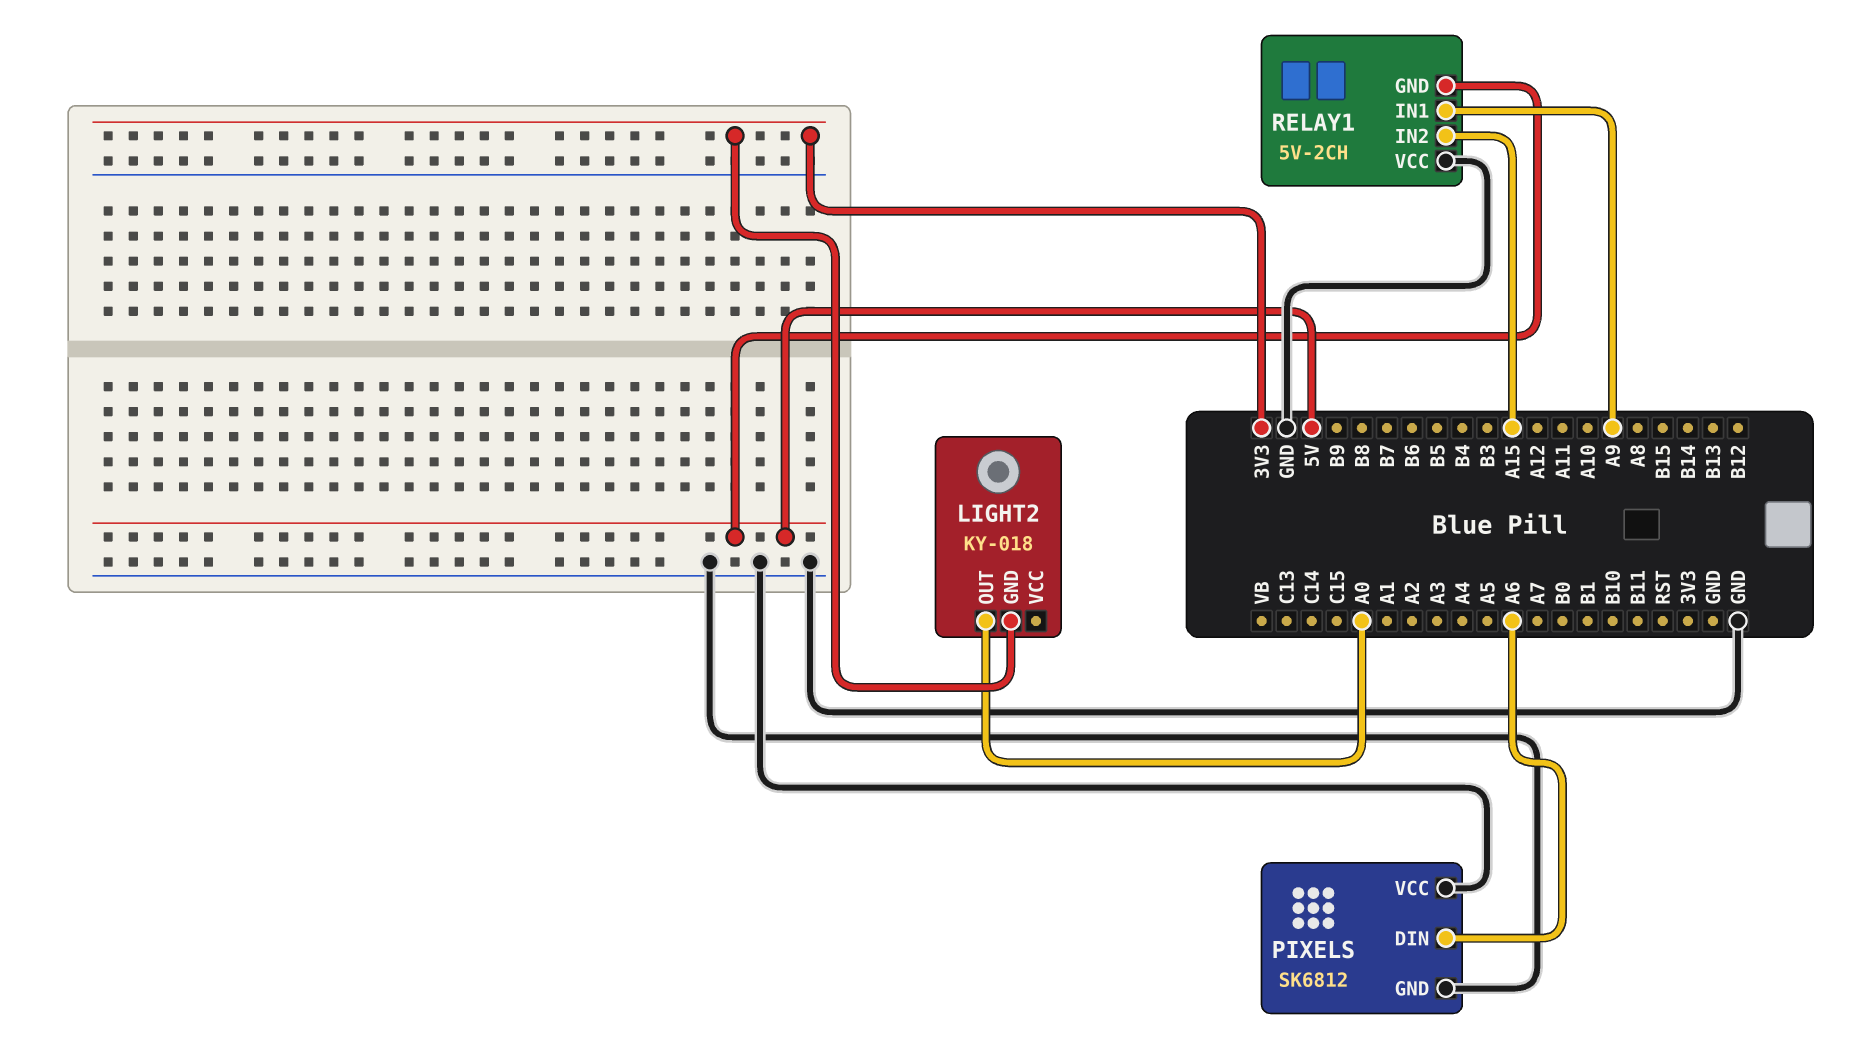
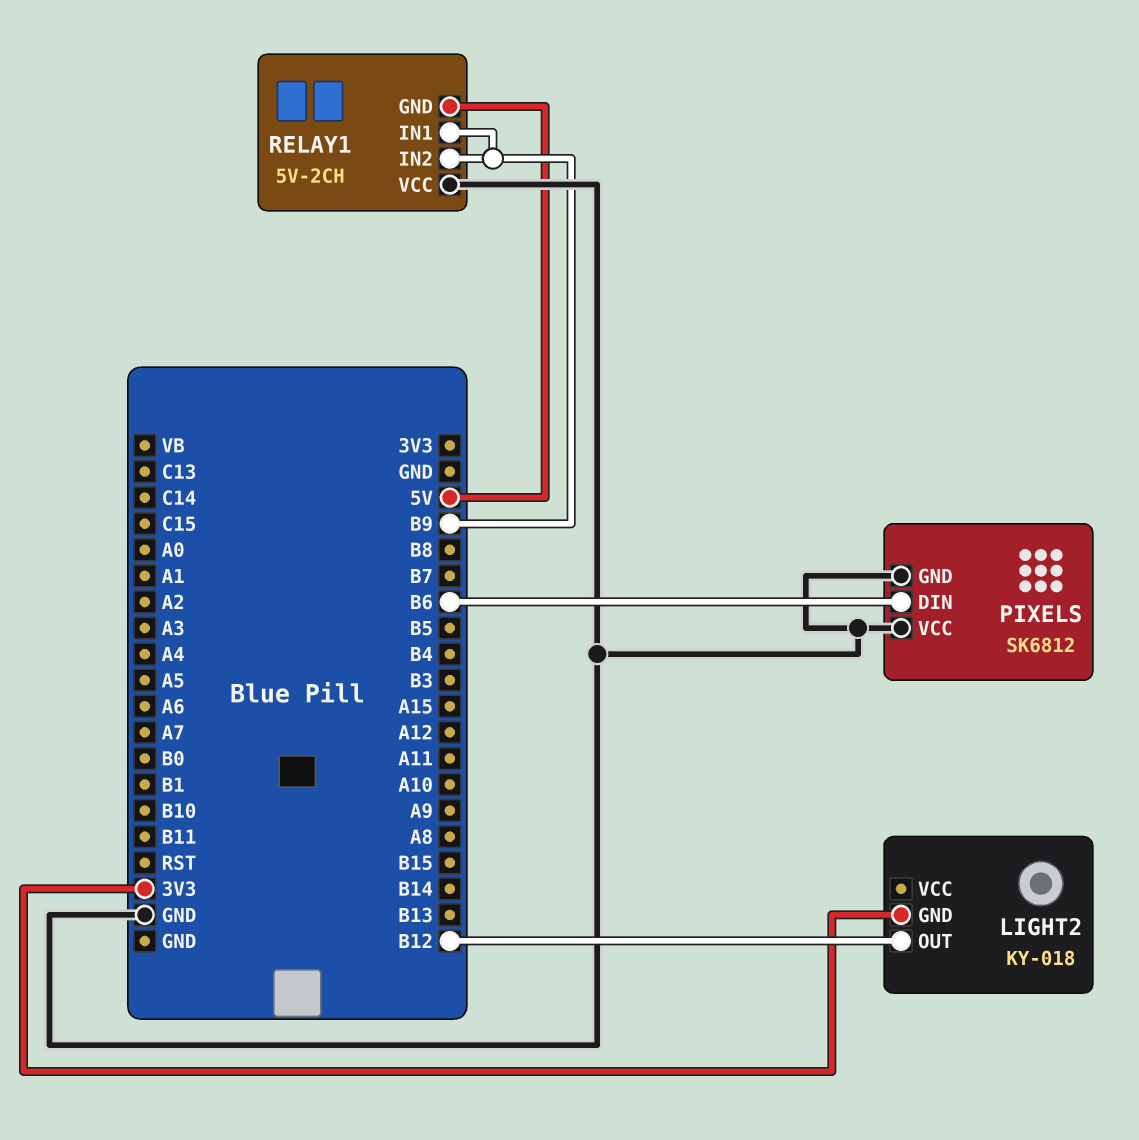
LIGHT2 pin OUT: A0 -> B12
PIXELS pin DIN: A6 -> B6
RELAY1 pin IN1: A9 -> B9
RELAY1 pin IN2: A15 -> B9

